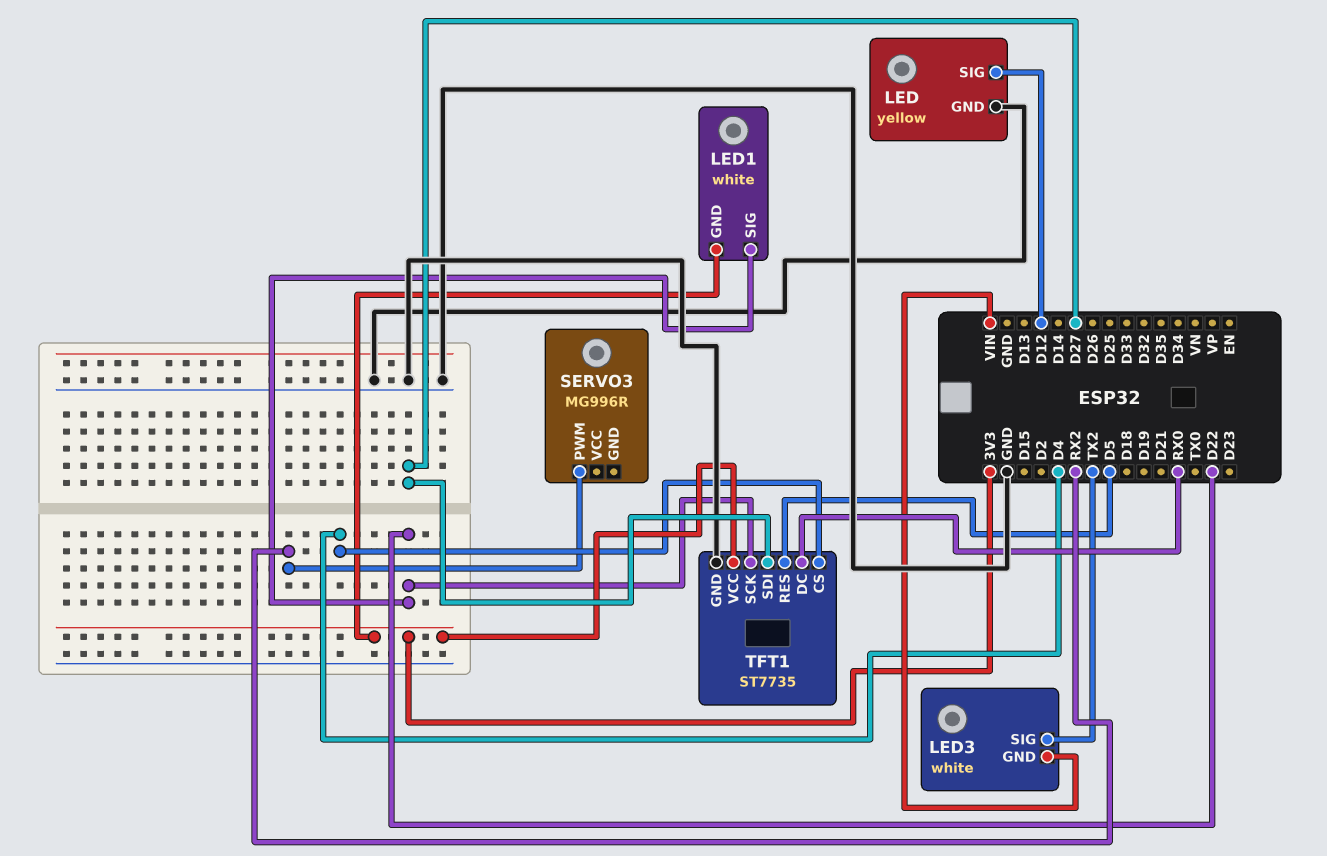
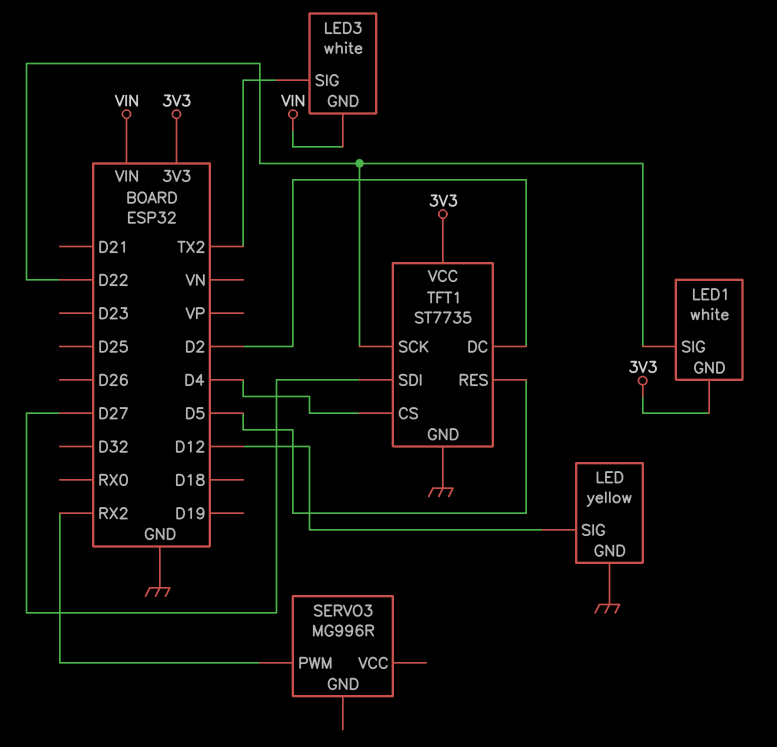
TFT1 pin DC: RX0 -> D2

